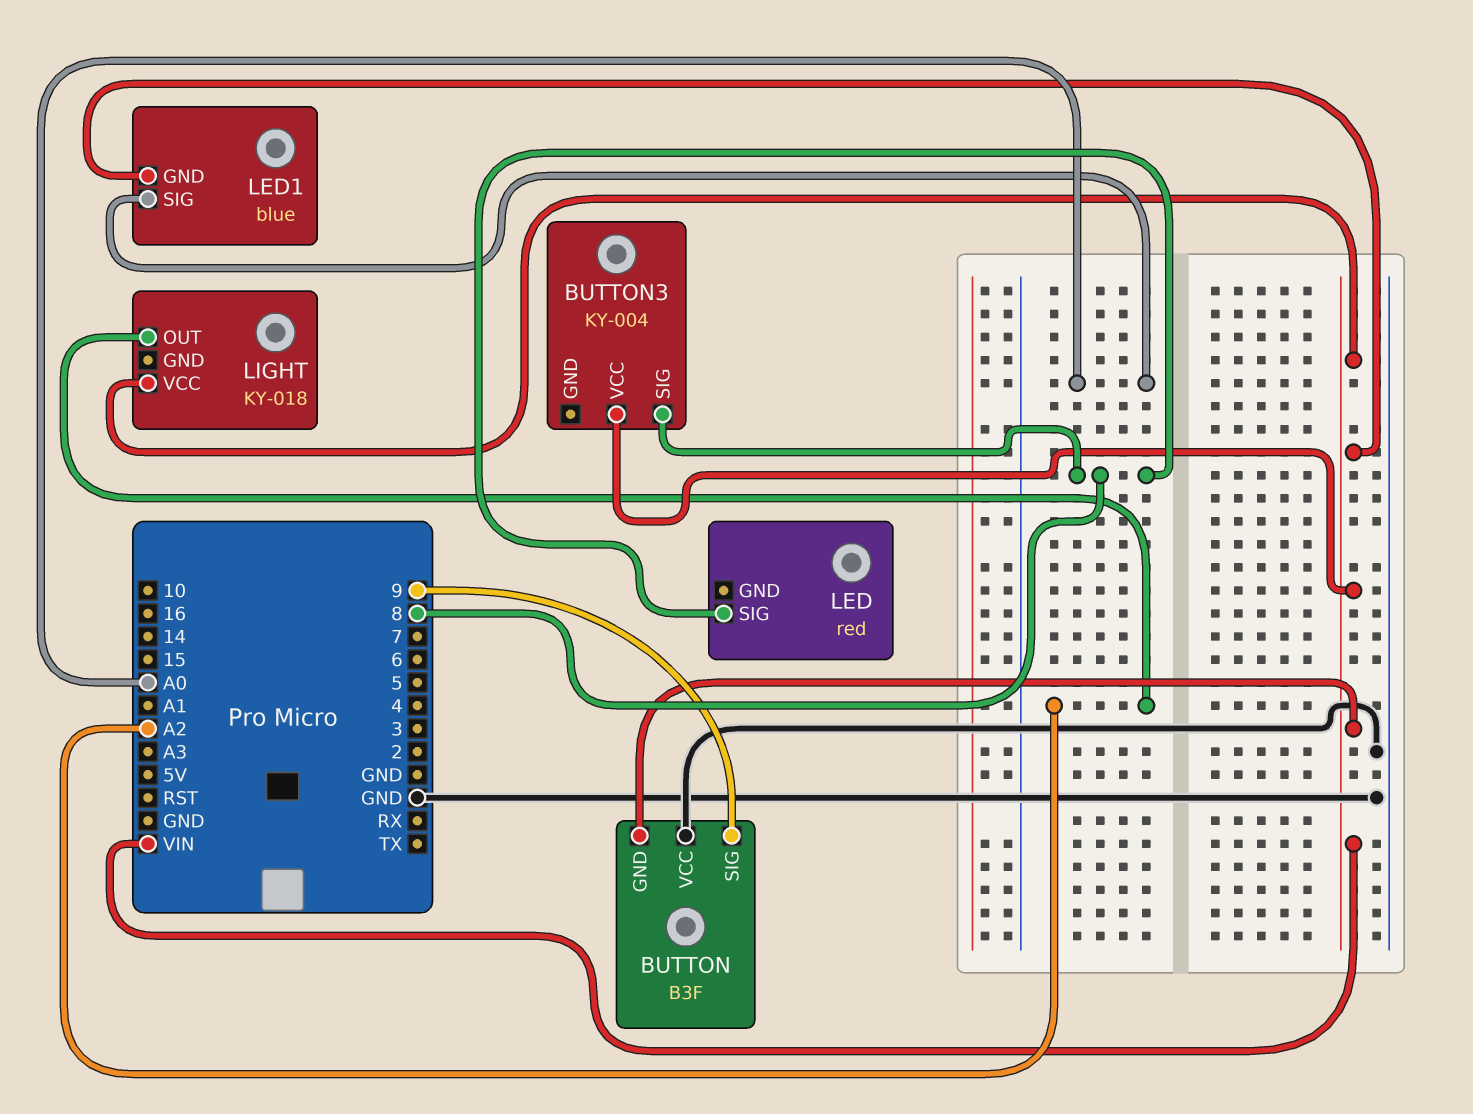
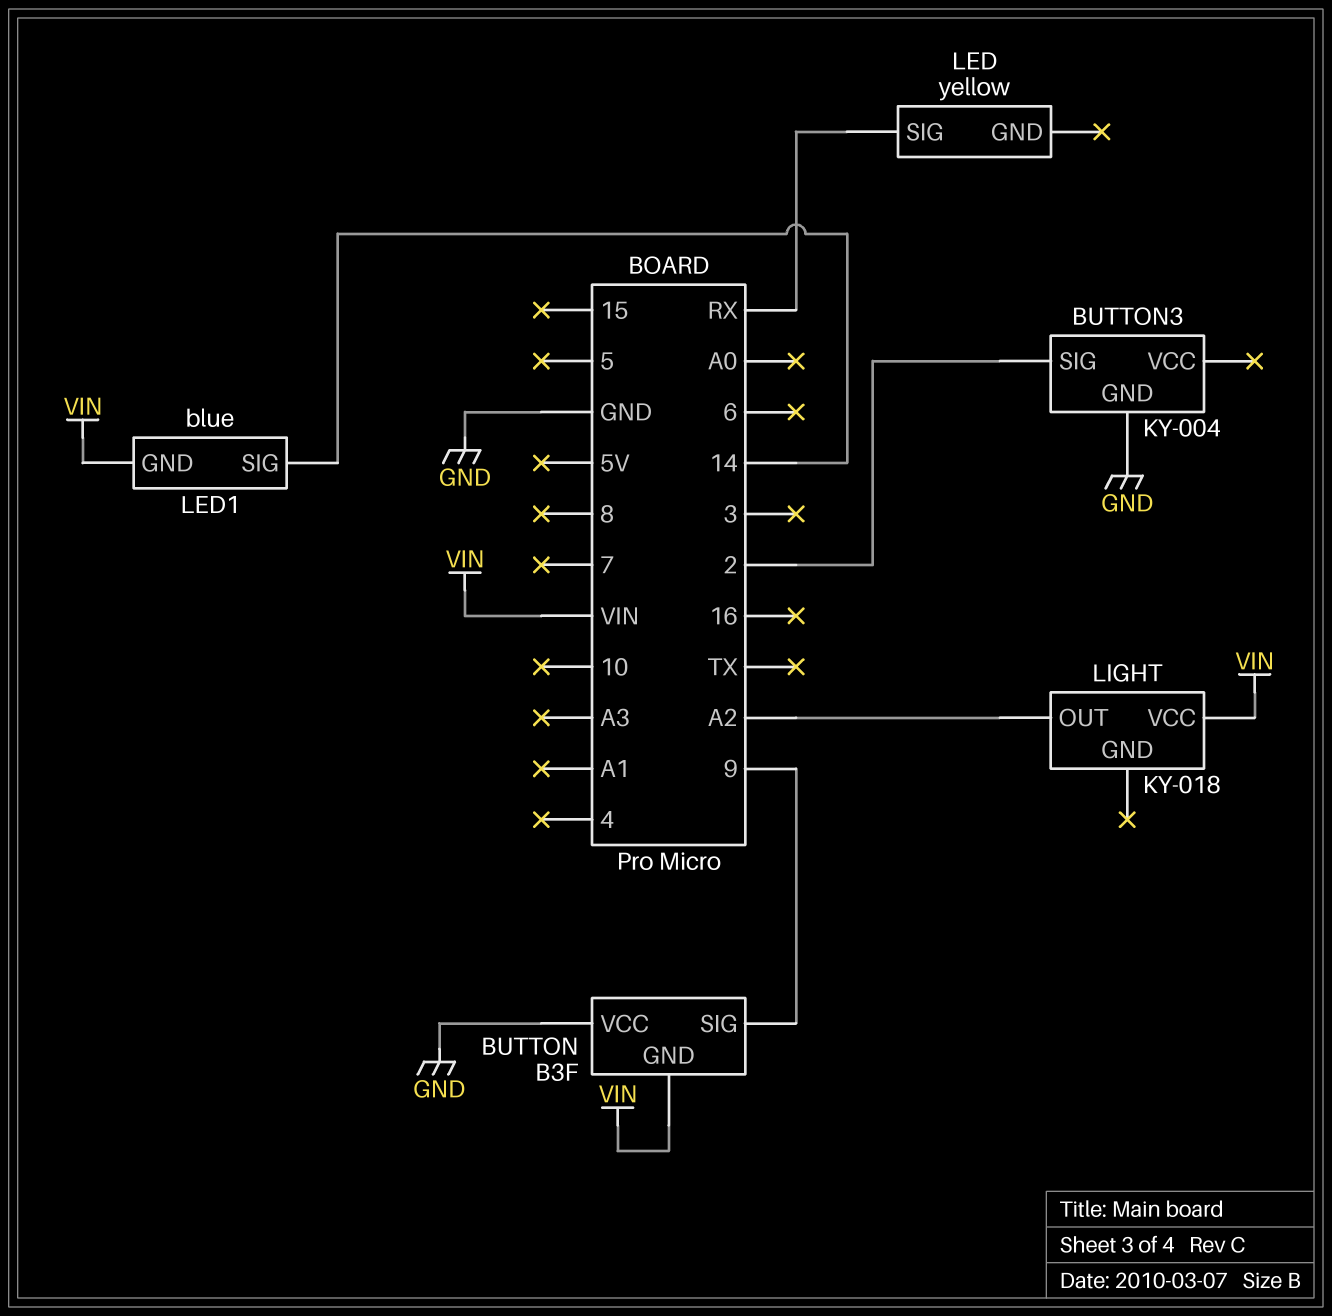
BUTTON3 pin GND: none -> GND
BUTTON3 pin SIG: 8 -> 2
BUTTON3 pin VCC: VIN -> none
LED: red -> yellow
LED pin SIG: 8 -> RX
LED1 pin SIG: A0 -> 14

